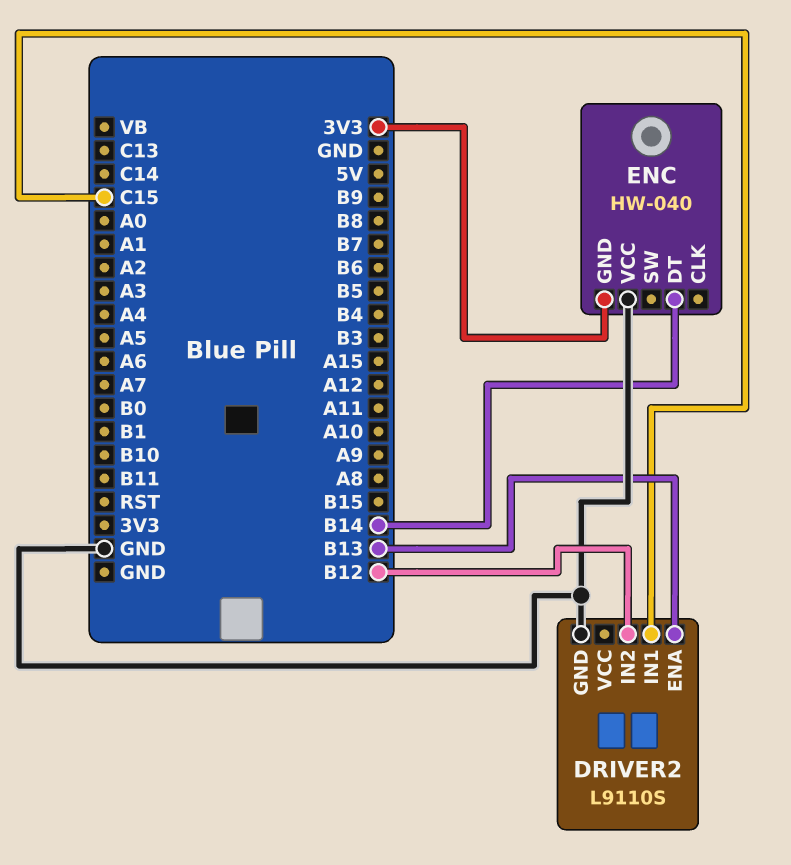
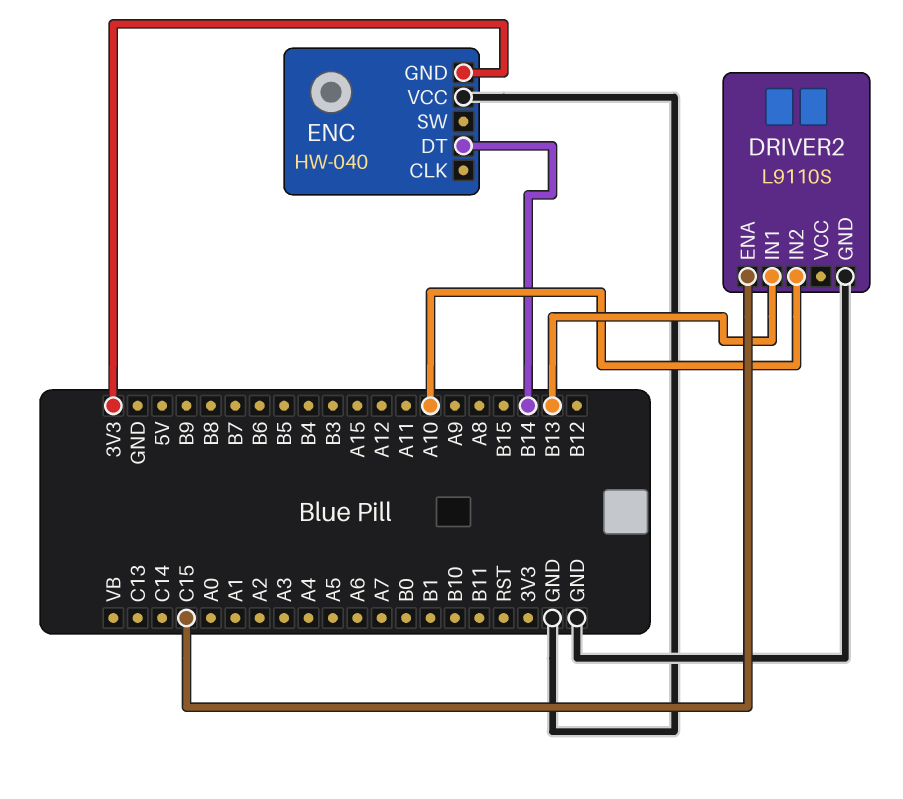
DRIVER2 pin ENA: B13 -> C15
DRIVER2 pin IN1: C15 -> B13
DRIVER2 pin IN2: B12 -> A10

